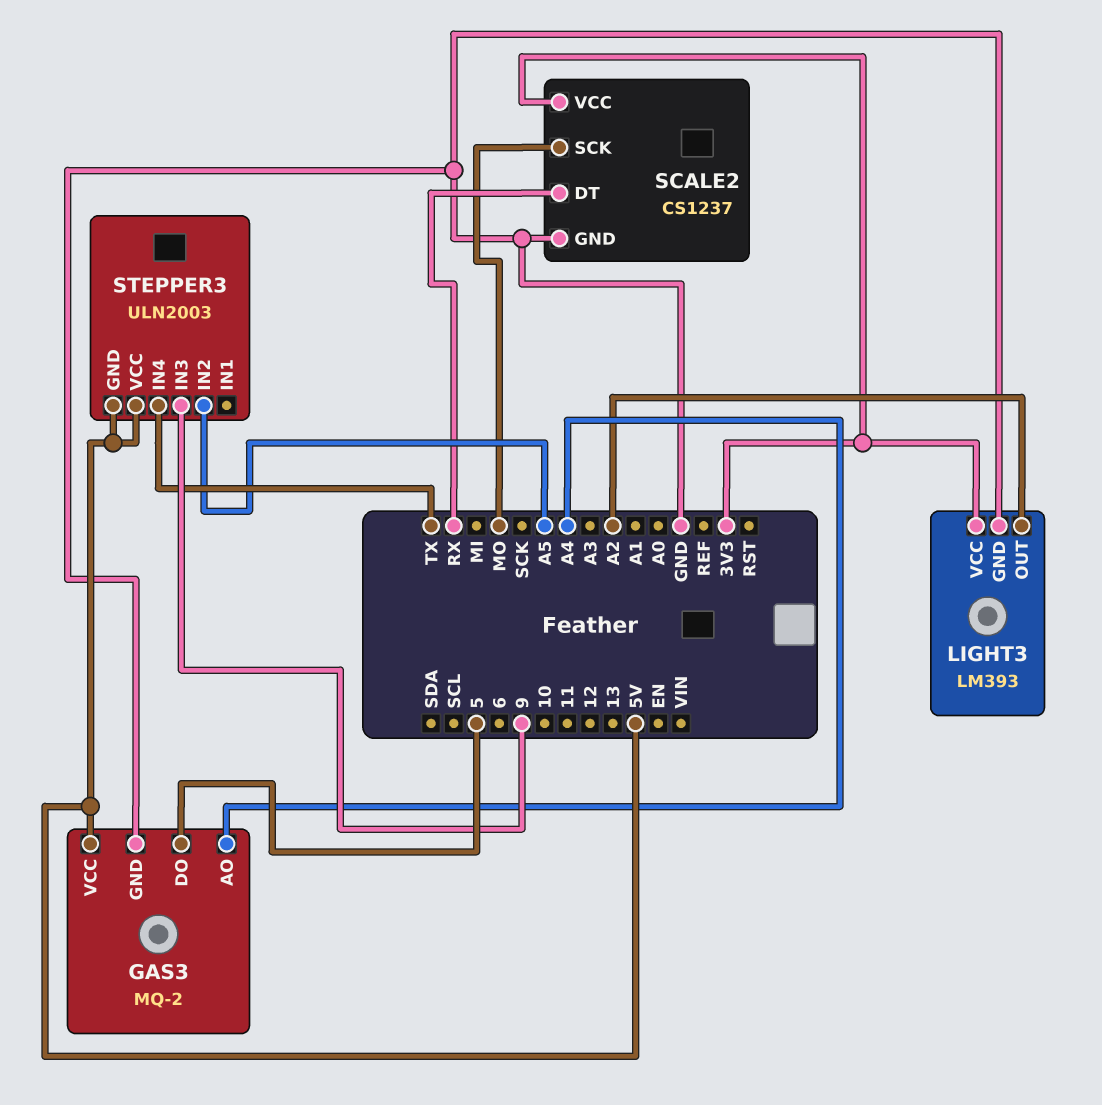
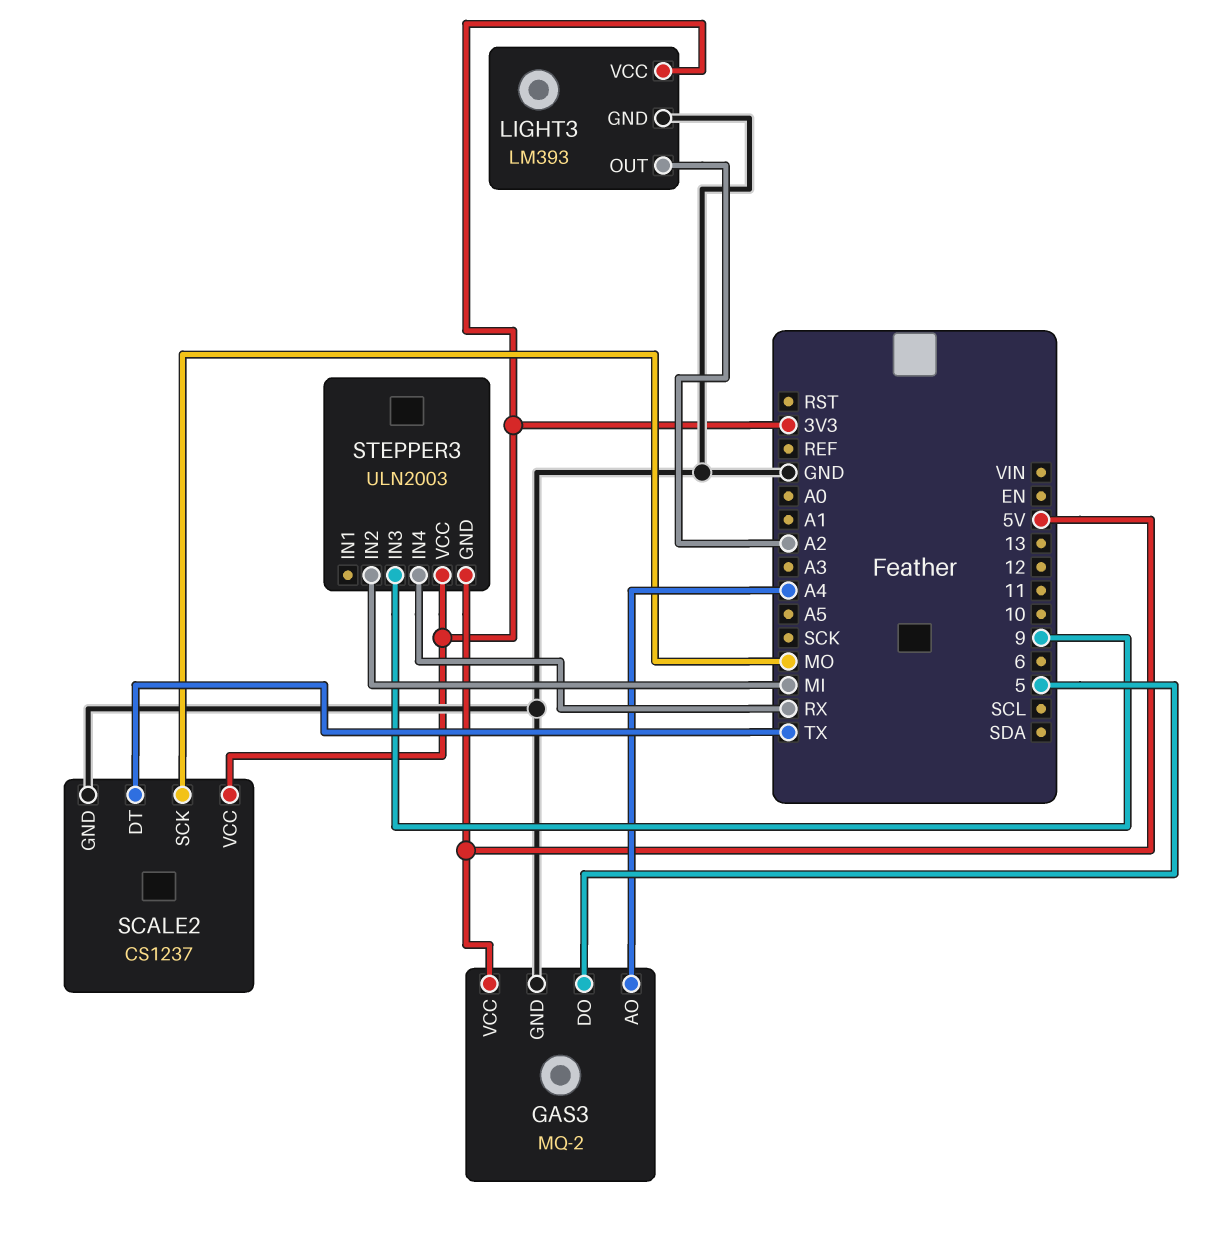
SCALE2 pin DT: RX -> TX
STEPPER3 pin IN2: A5 -> MI
STEPPER3 pin IN4: TX -> RX
STEPPER3 pin VCC: 5V -> 3V3

